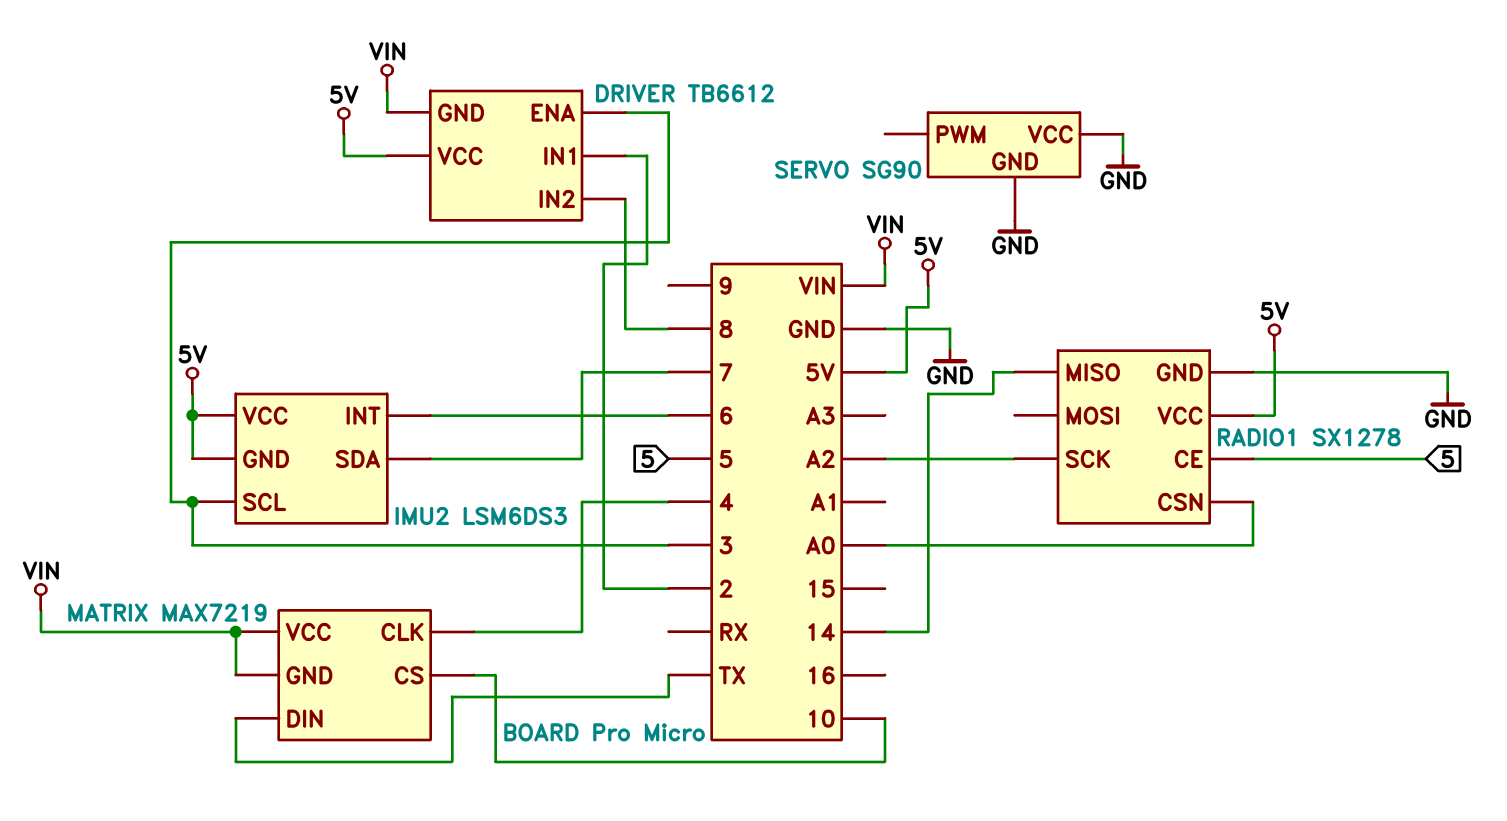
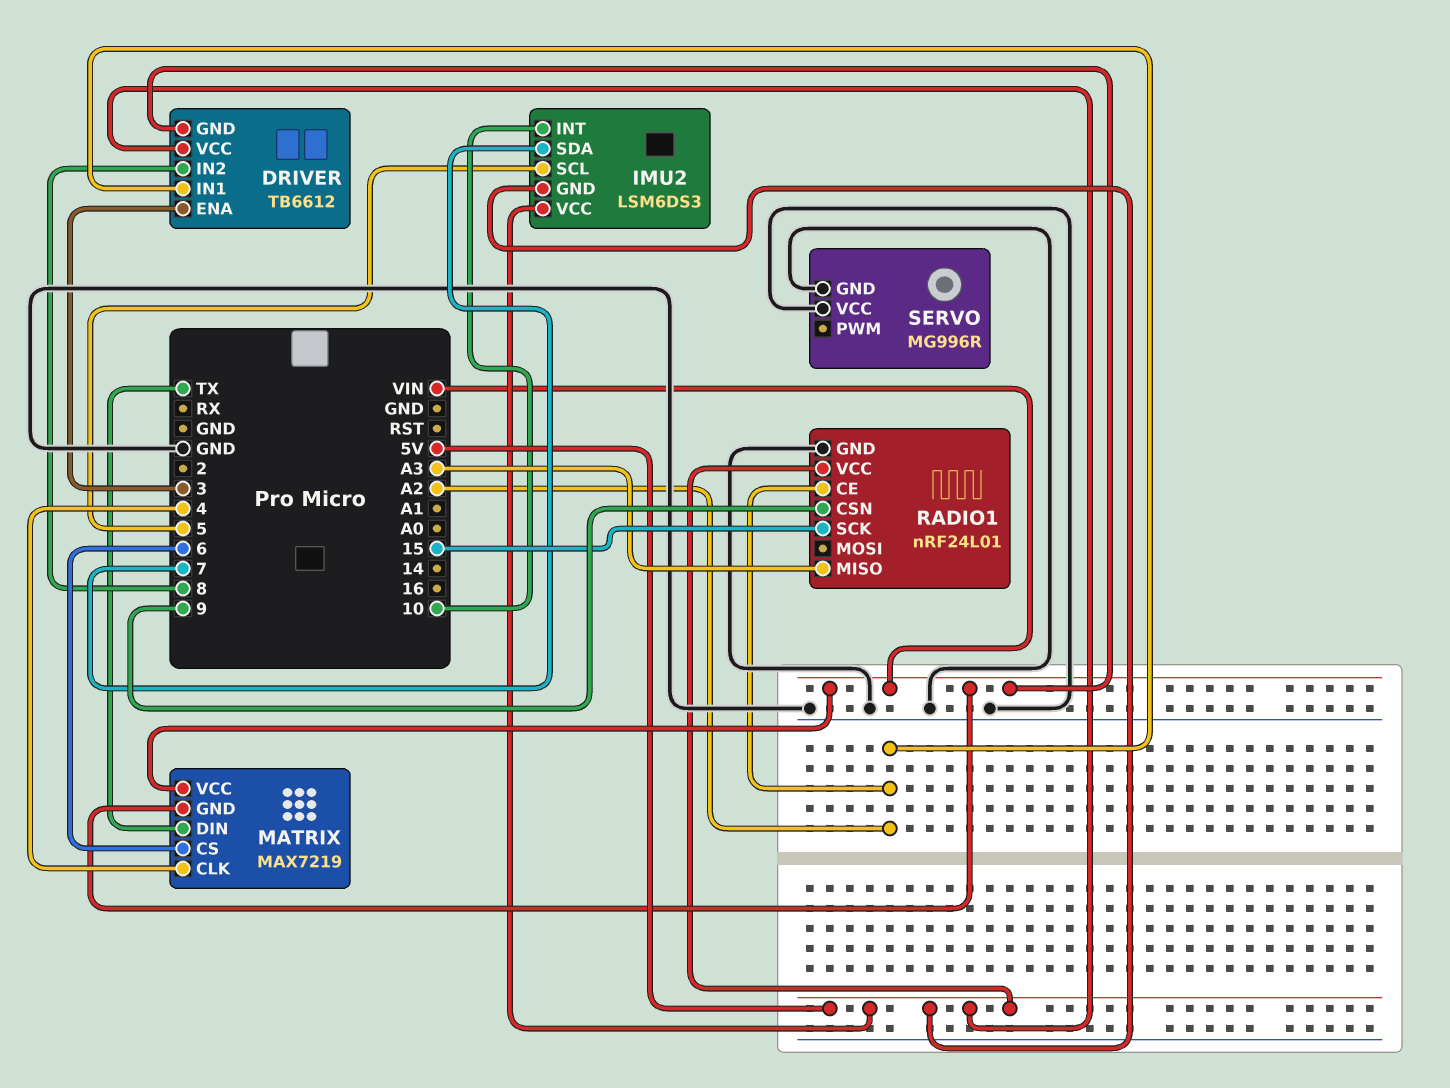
DRIVER pin IN1: 2 -> A2
IMU2 pin INT: 6 -> 10
IMU2 pin SCL: 3 -> 5
MATRIX pin CS: 10 -> 6
RADIO1: SX1278 -> nRF24L01
RADIO1 pin CE: 5 -> A2
RADIO1 pin CSN: A0 -> 9
RADIO1 pin MISO: 14 -> A3
RADIO1 pin SCK: A2 -> 15
SERVO: SG90 -> MG996R

